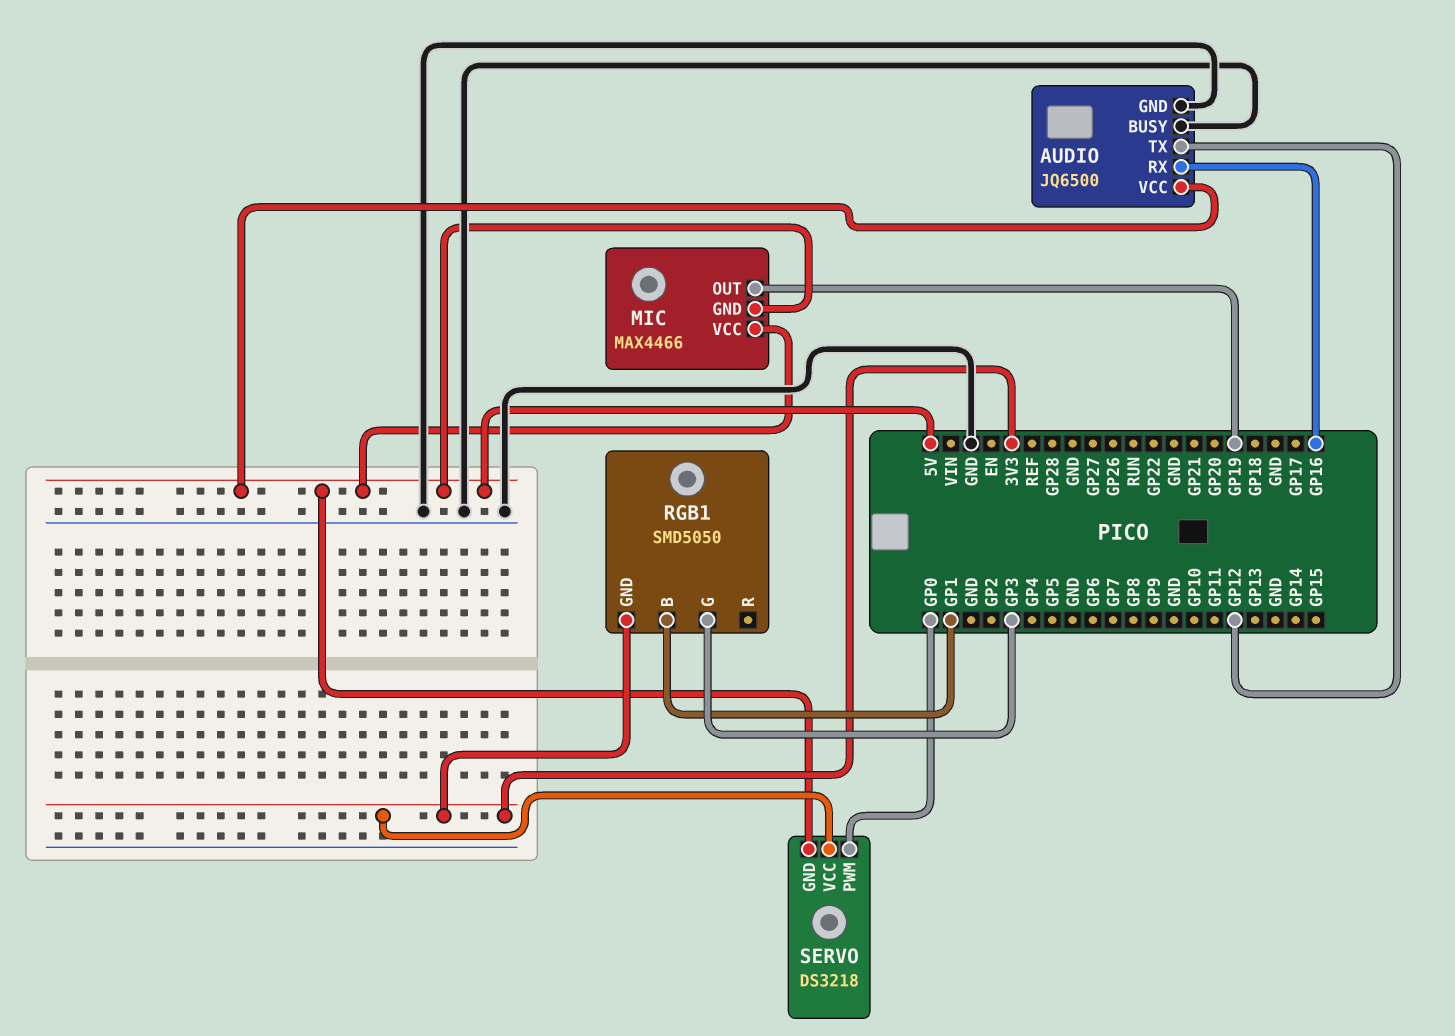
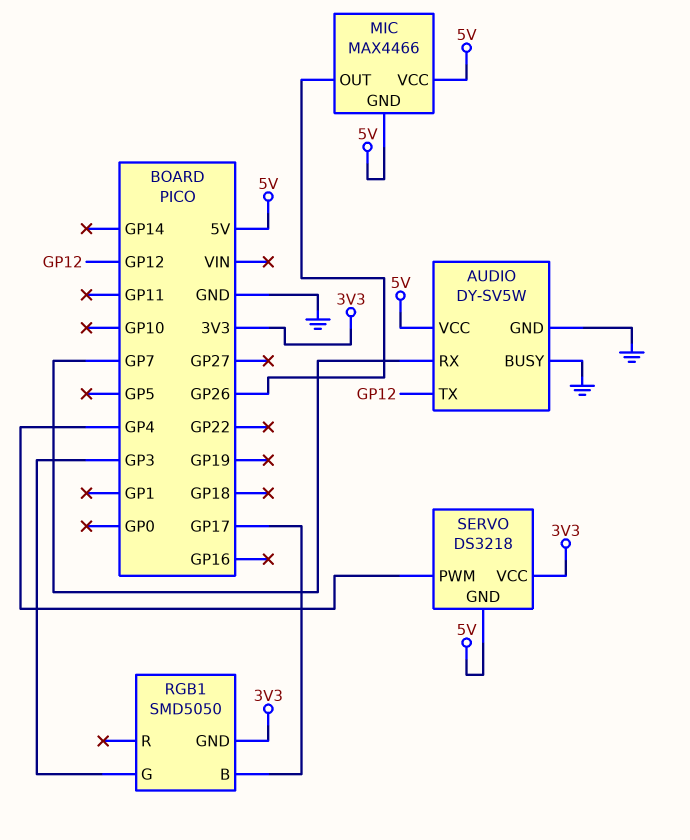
AUDIO: JQ6500 -> DY-SV5W
AUDIO pin RX: GP16 -> GP7
MIC pin OUT: GP19 -> GP26
RGB1 pin B: GP1 -> GP17
SERVO pin PWM: GP0 -> GP4

